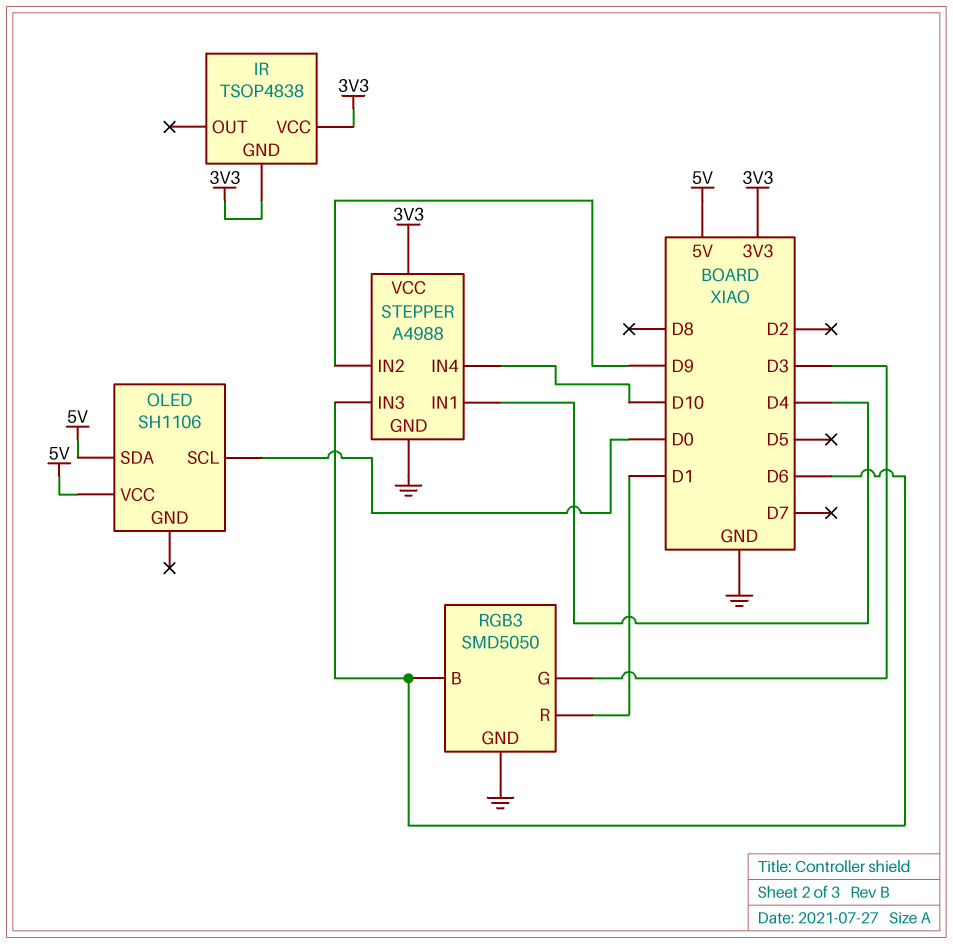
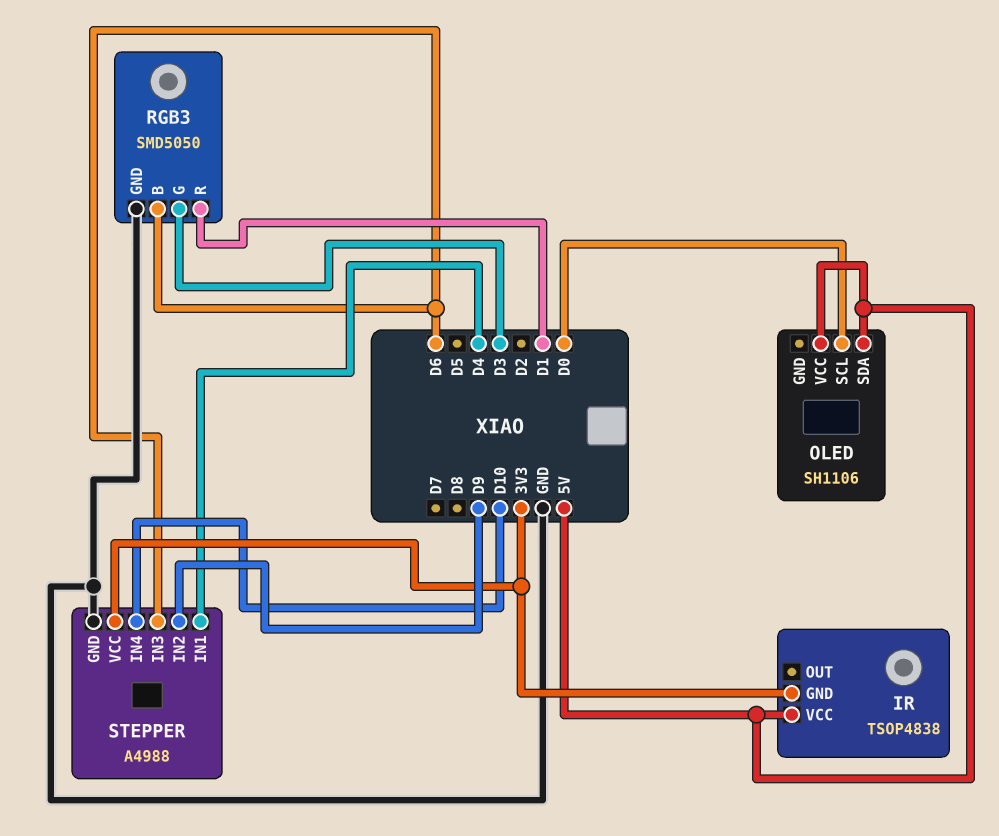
IR pin VCC: 3V3 -> 5V

